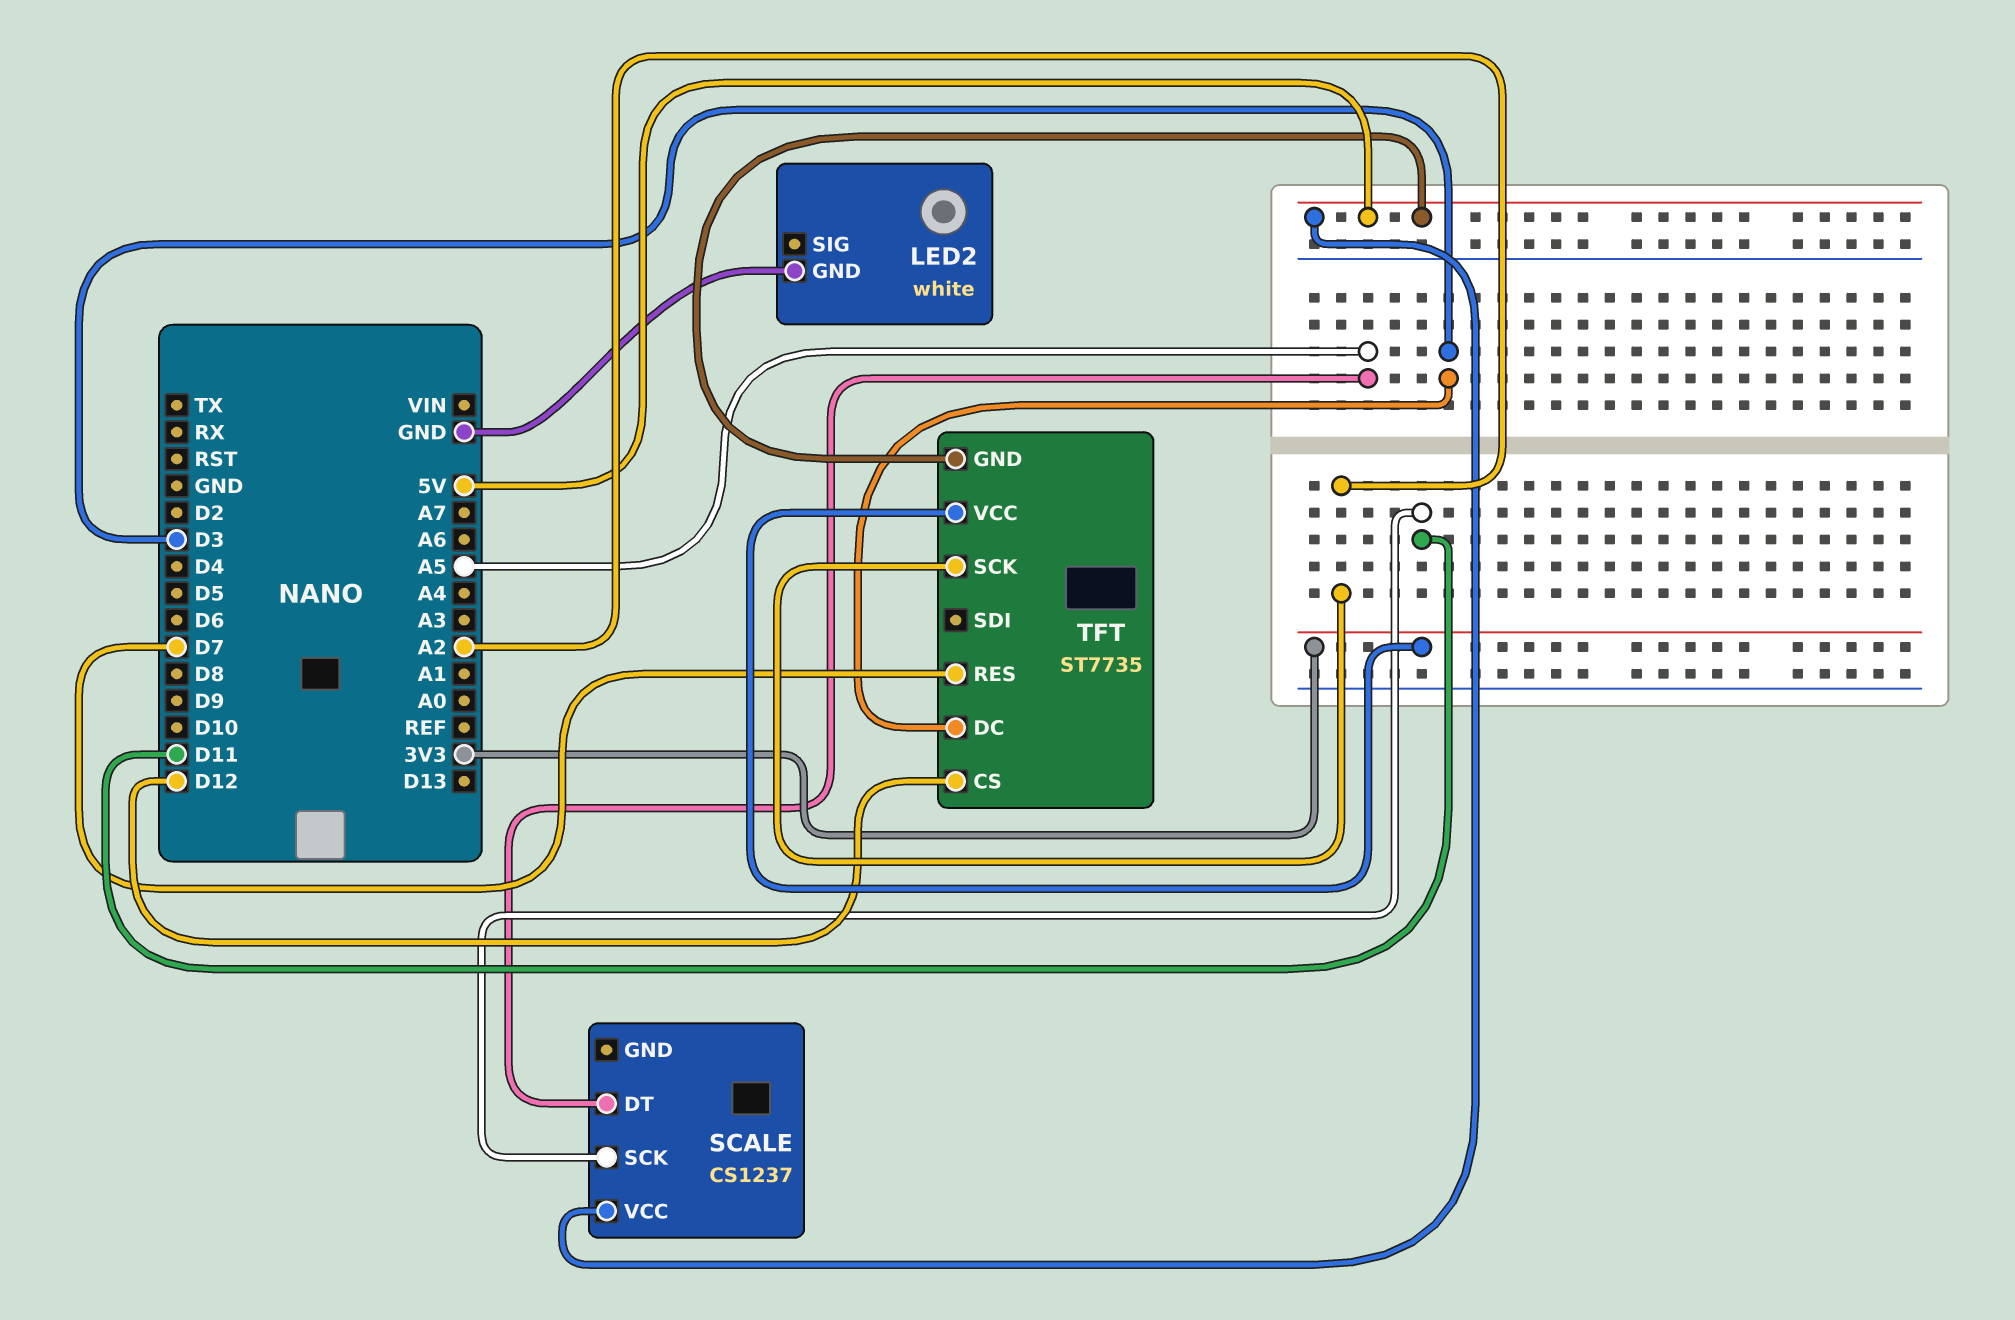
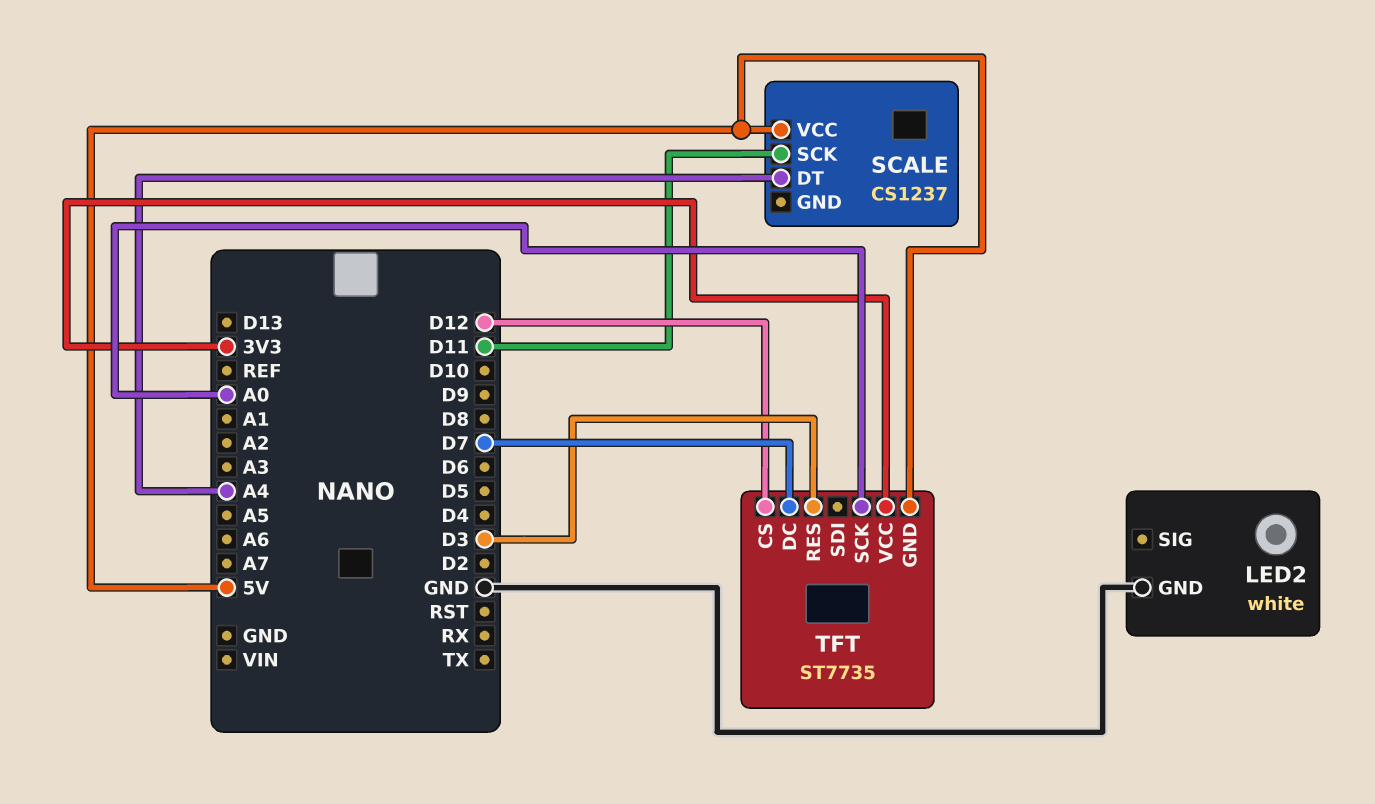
SCALE pin DT: A5 -> A4
TFT pin DC: D3 -> D7
TFT pin RES: D7 -> D3
TFT pin SCK: A2 -> A0

